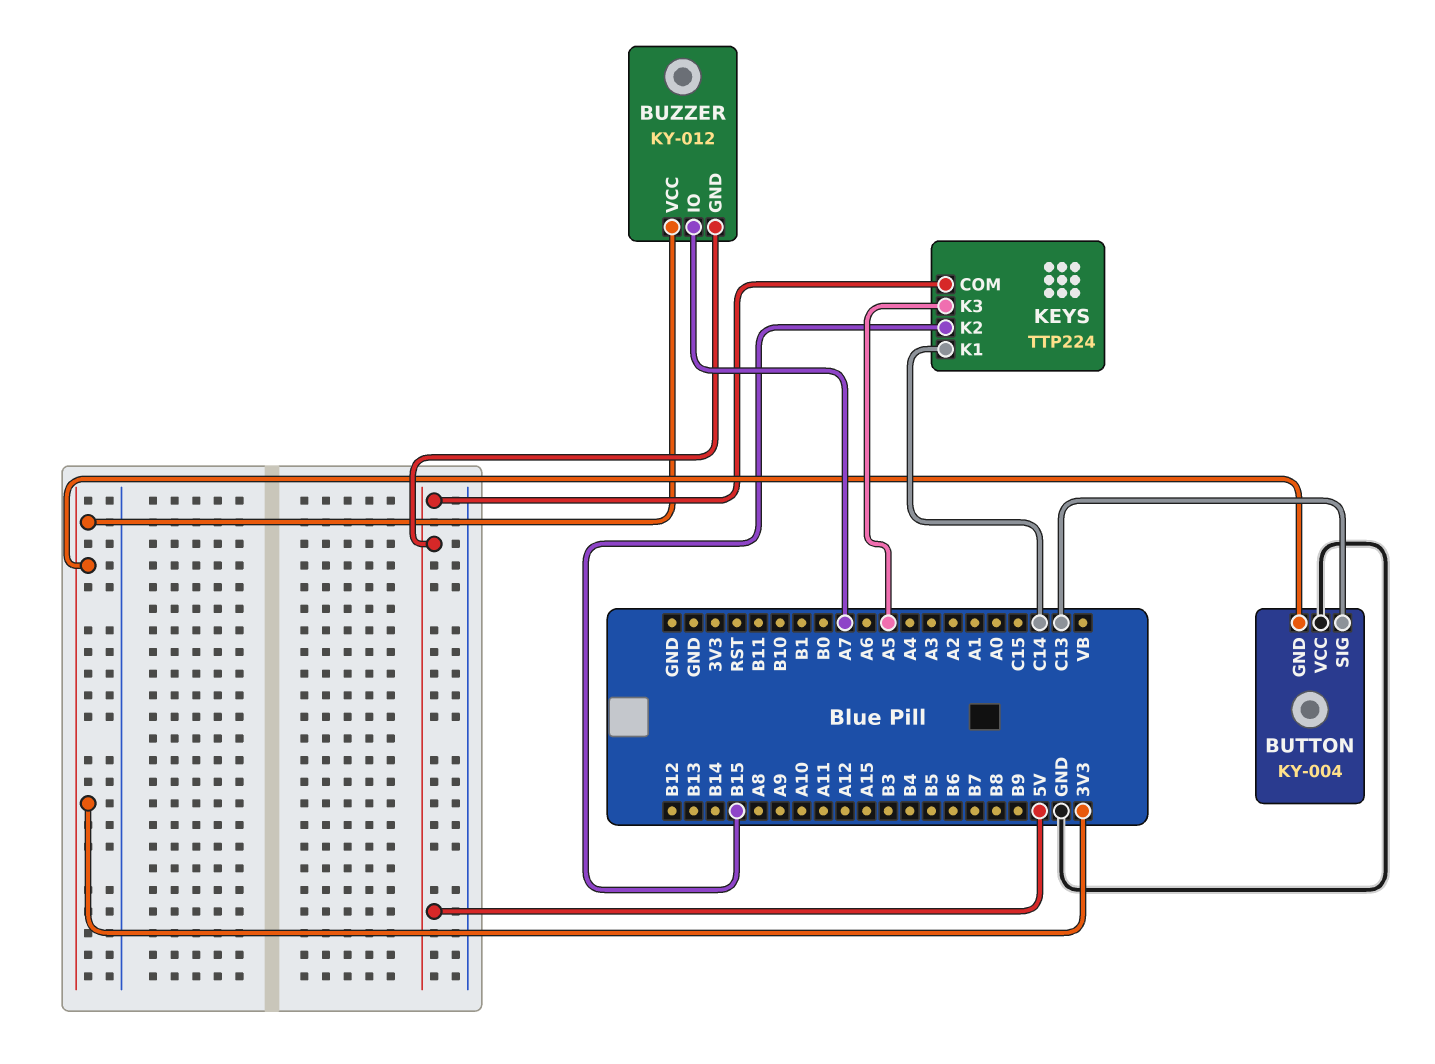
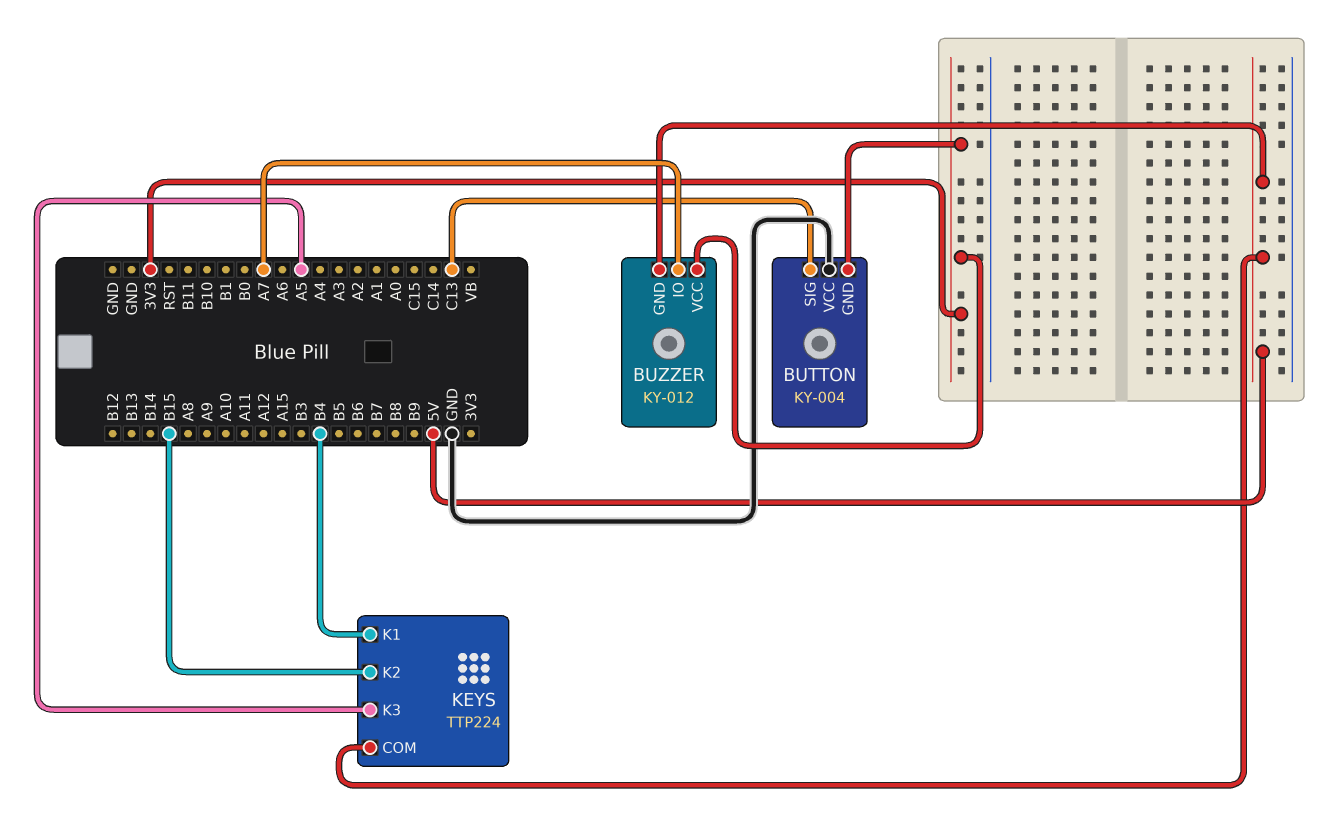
KEYS pin K1: C14 -> B4

